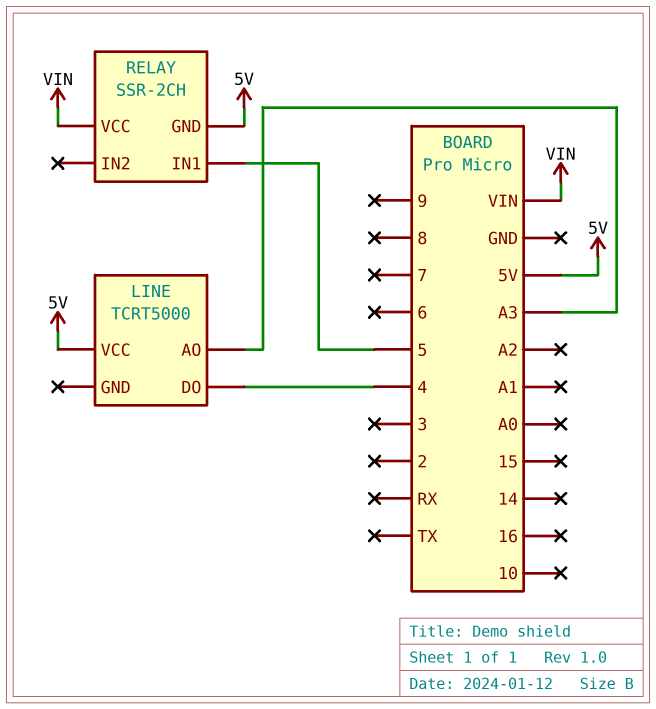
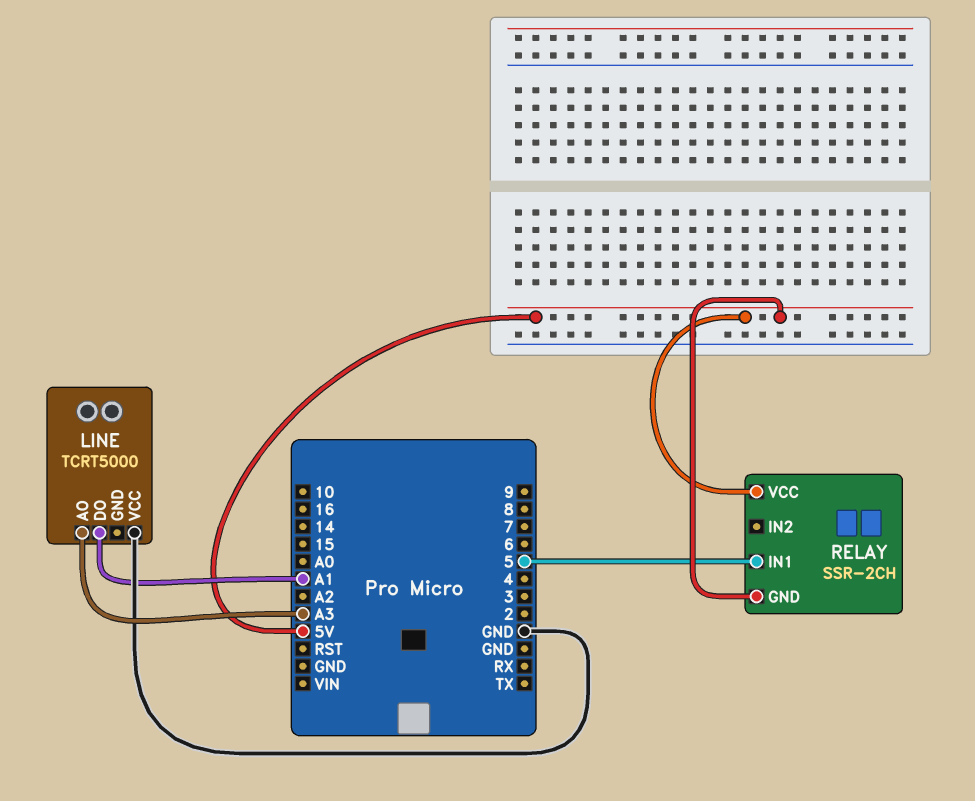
LINE pin DO: 4 -> A1
LINE pin VCC: 5V -> GND
RELAY pin VCC: VIN -> 5V

